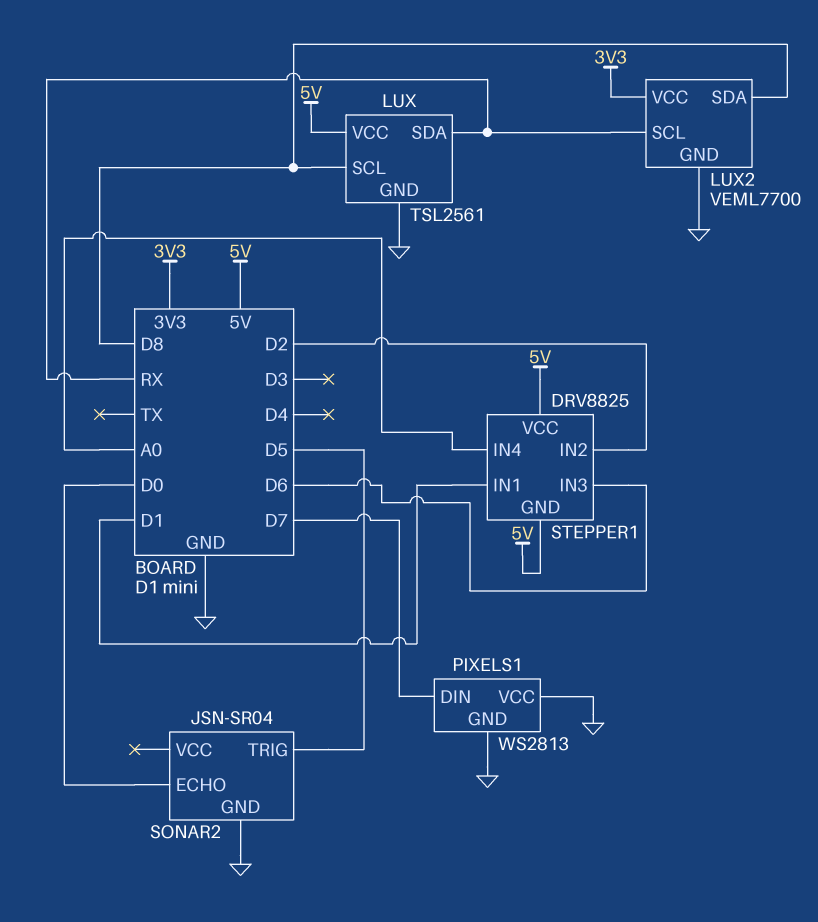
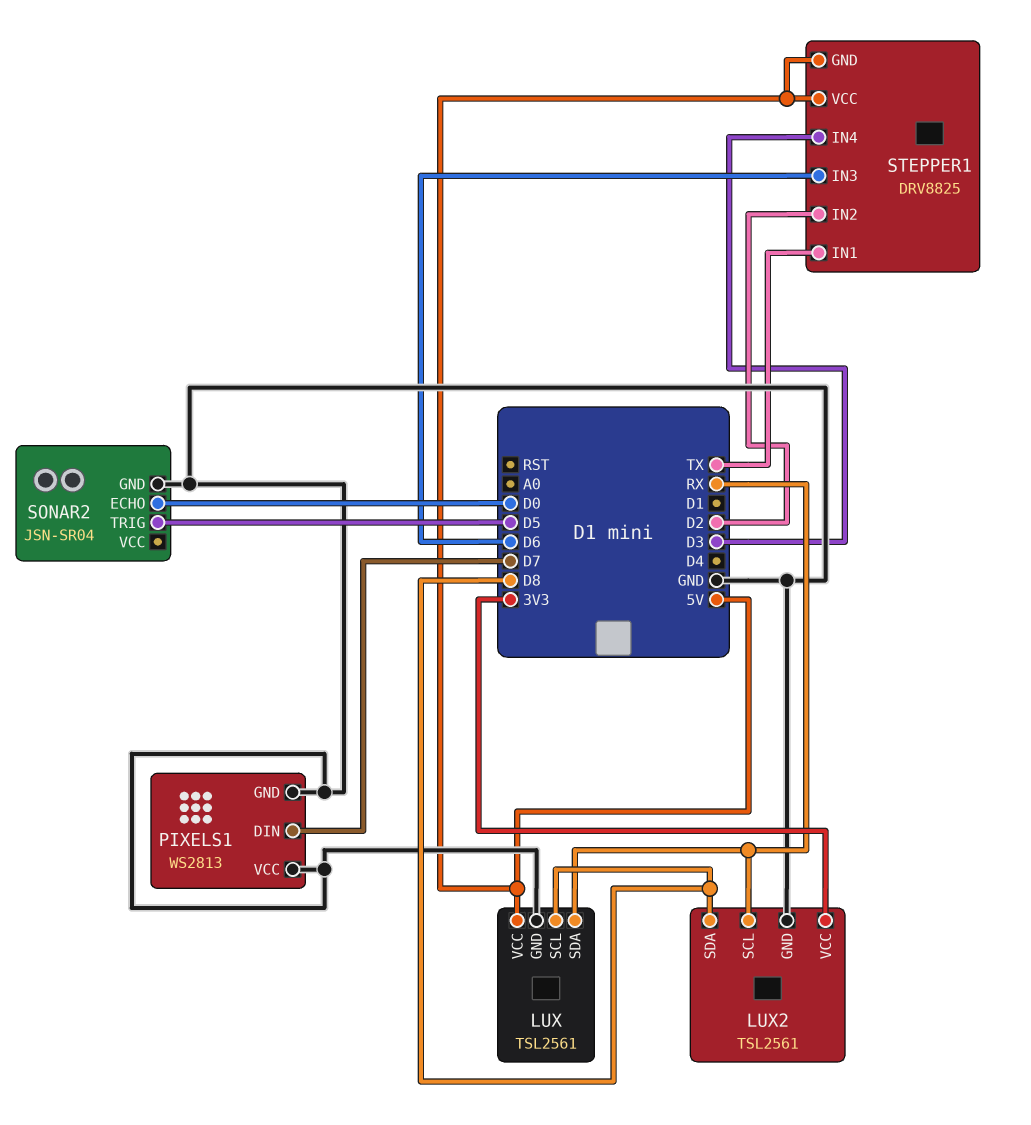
LUX2: VEML7700 -> TSL2561
STEPPER1 pin IN1: D1 -> TX
STEPPER1 pin IN4: A0 -> D3

